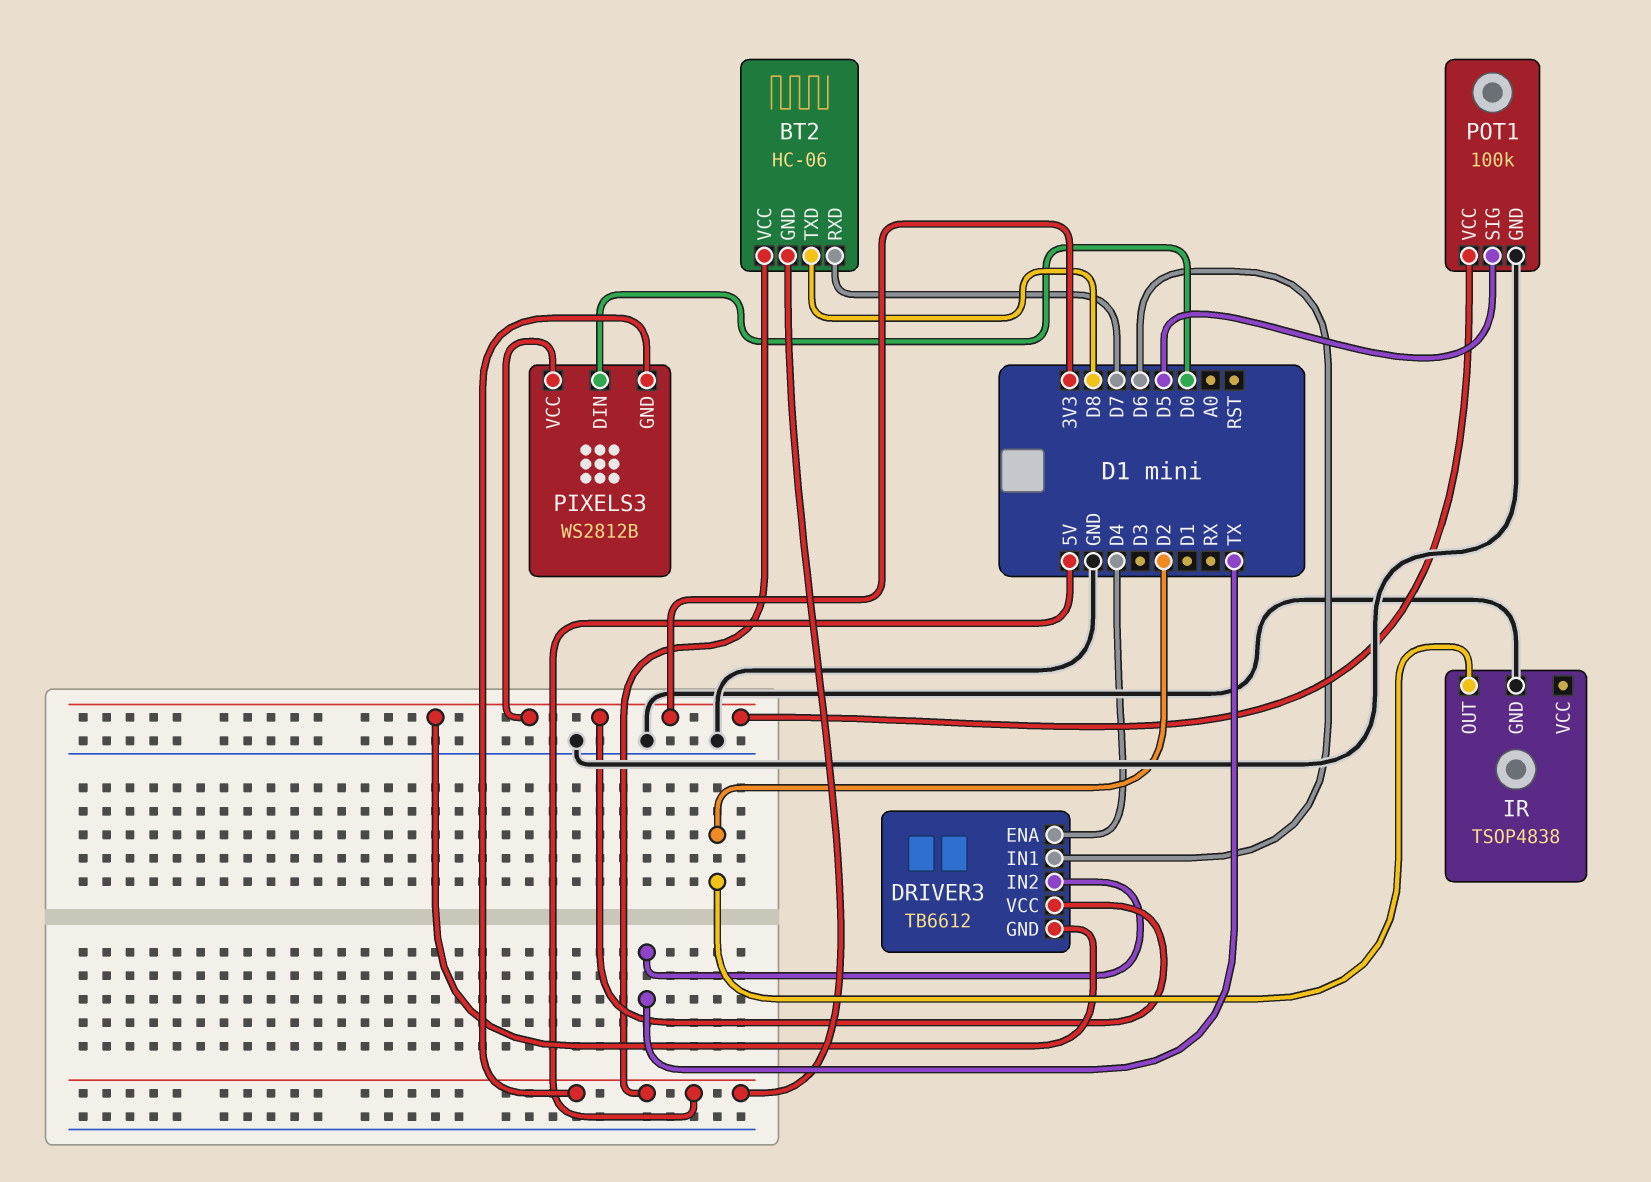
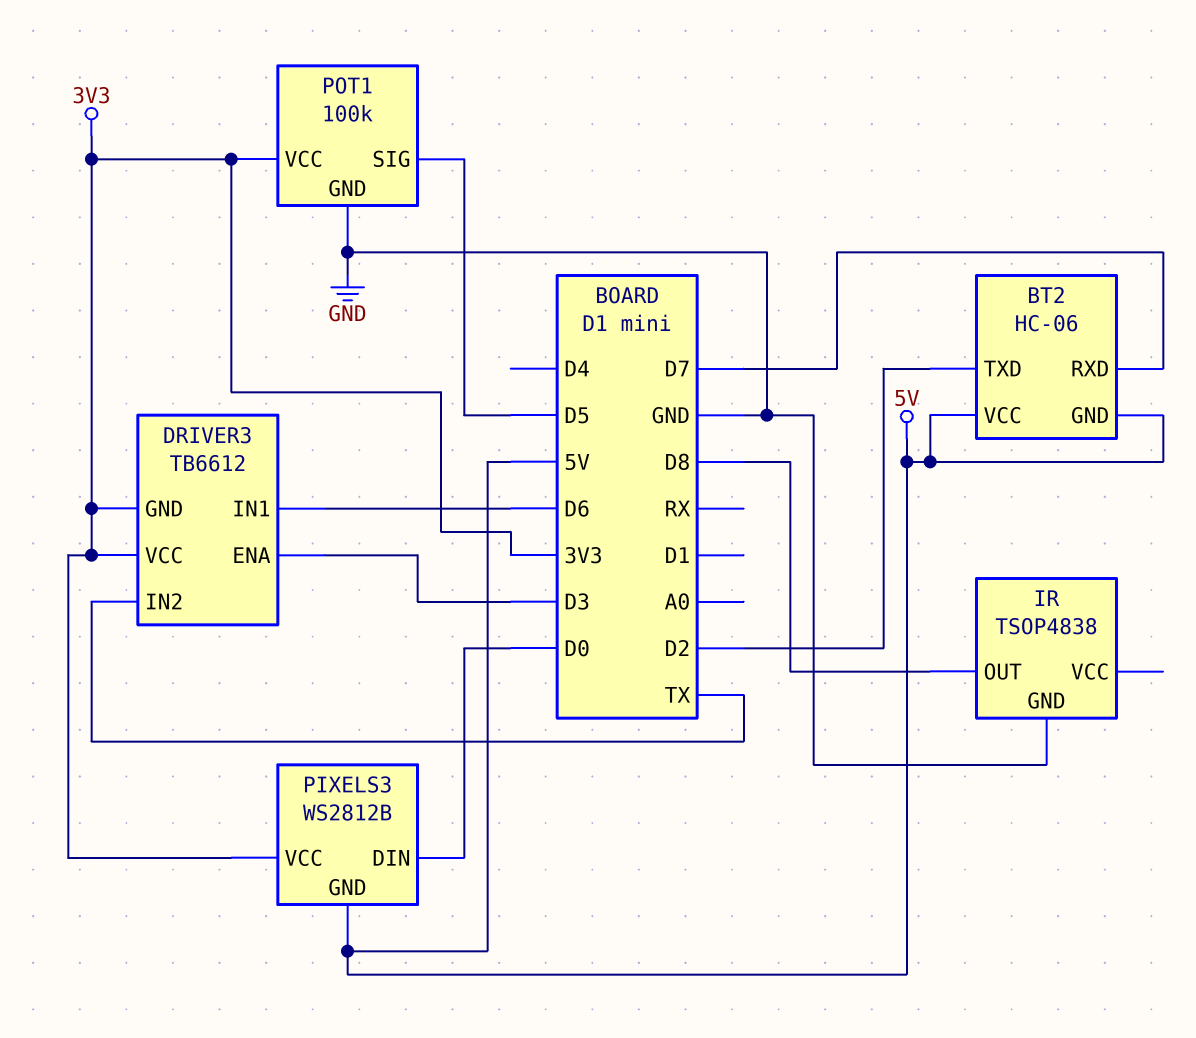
BT2 pin TXD: D8 -> D2
DRIVER3 pin ENA: D4 -> D3
IR pin OUT: D2 -> D8

